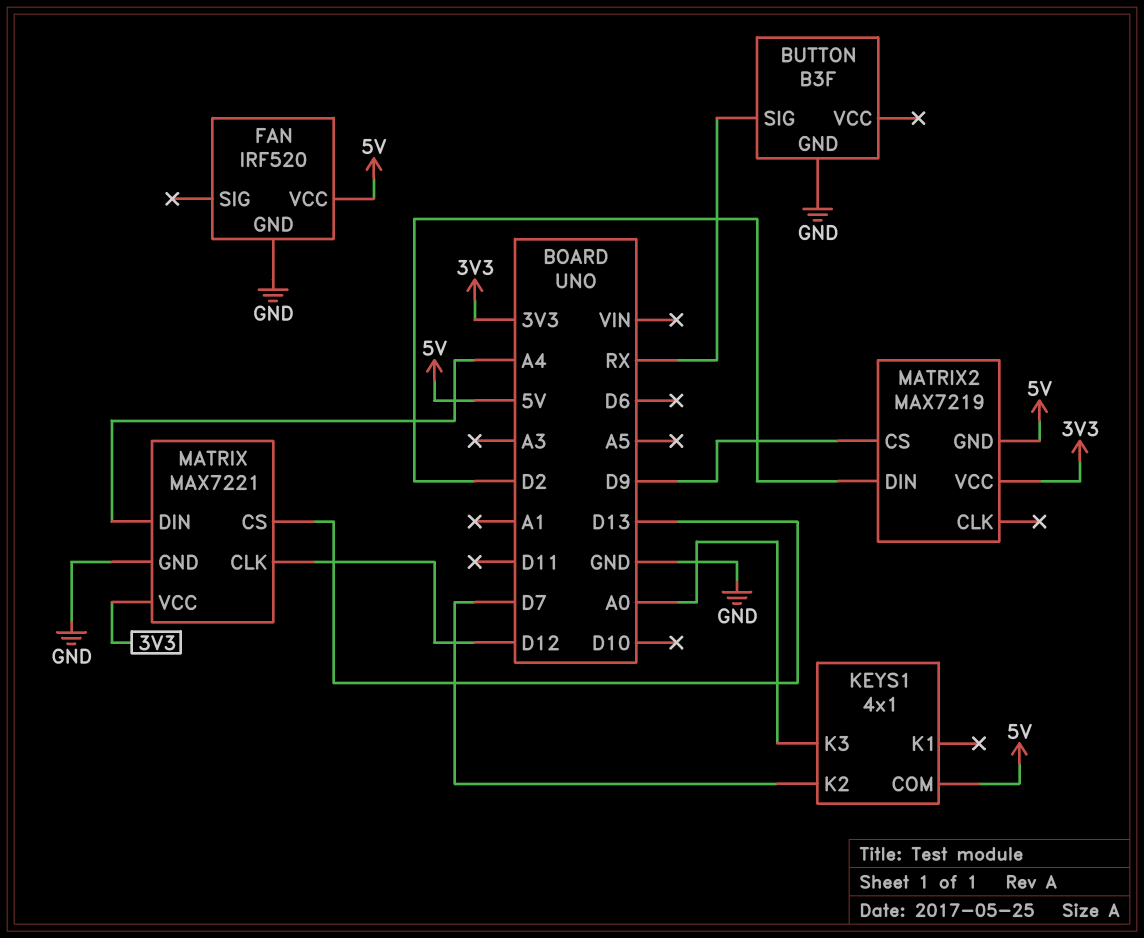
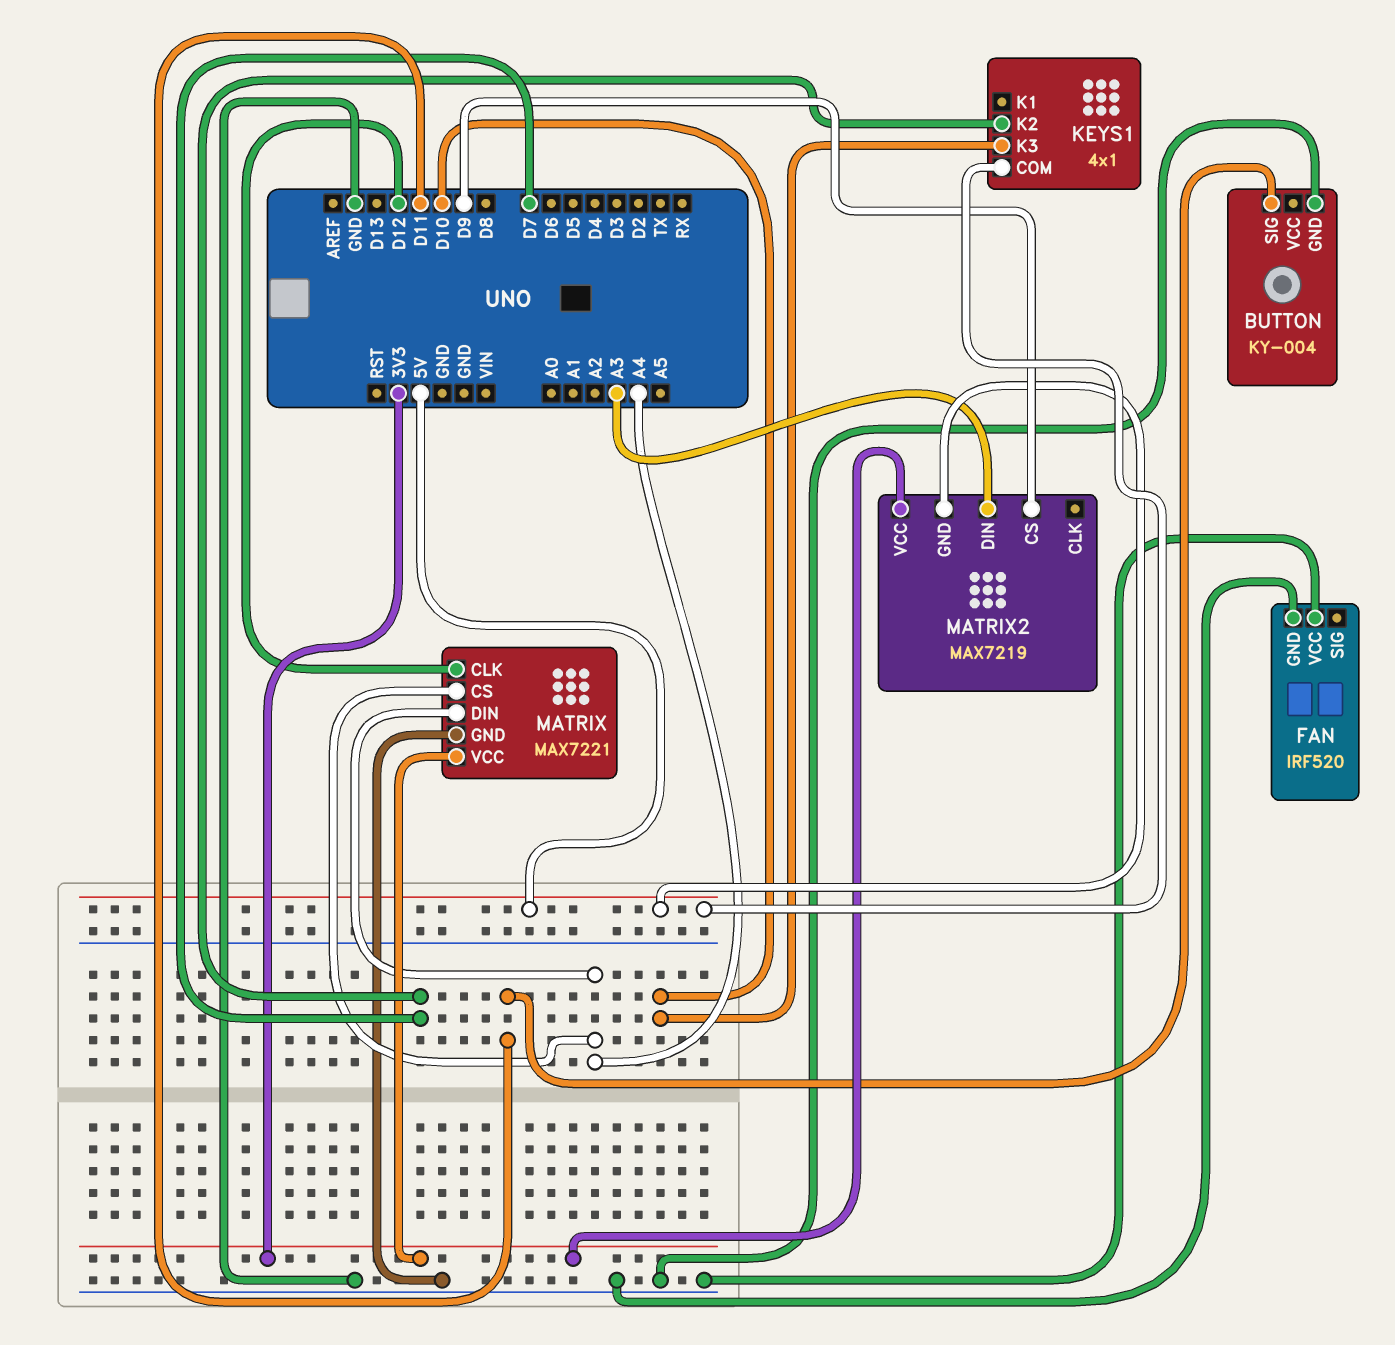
BUTTON: B3F -> KY-004
BUTTON pin SIG: RX -> D11
FAN pin VCC: 5V -> GND
KEYS1 pin K3: A0 -> D10
MATRIX pin CS: D13 -> A4
MATRIX2 pin DIN: D2 -> A3

